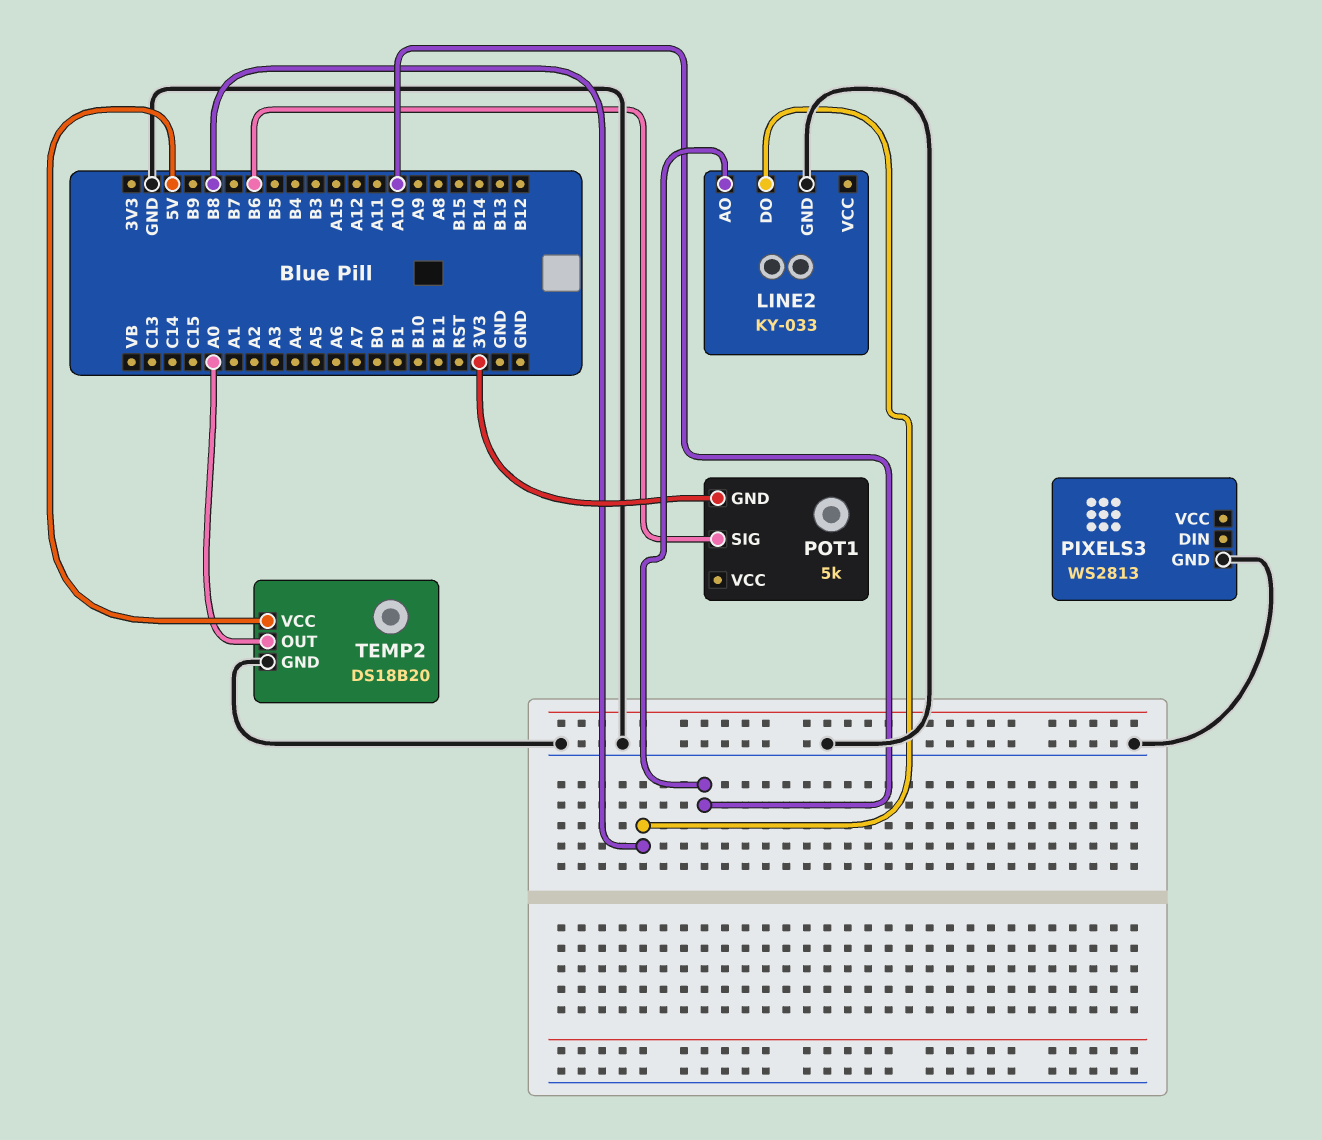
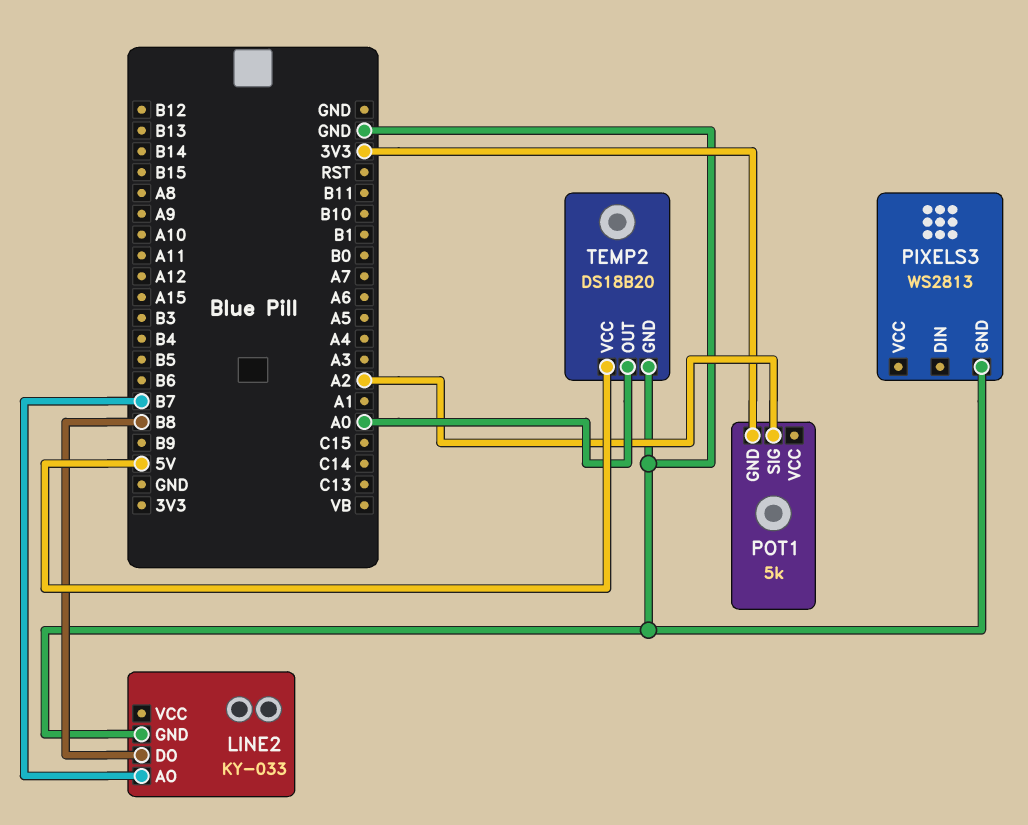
LINE2 pin AO: A10 -> B7
POT1 pin SIG: B6 -> A2

